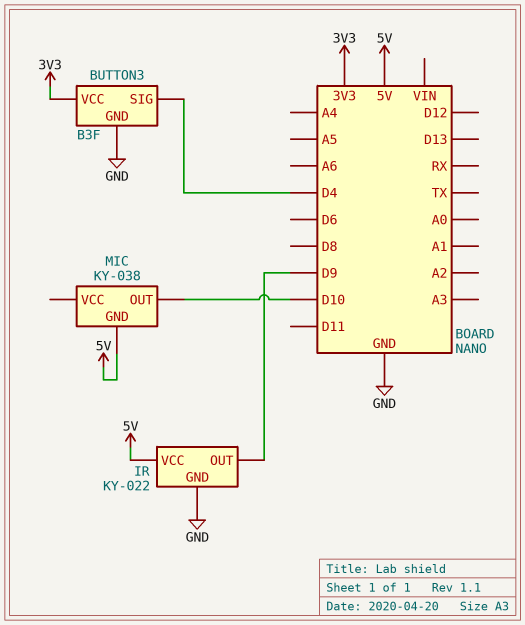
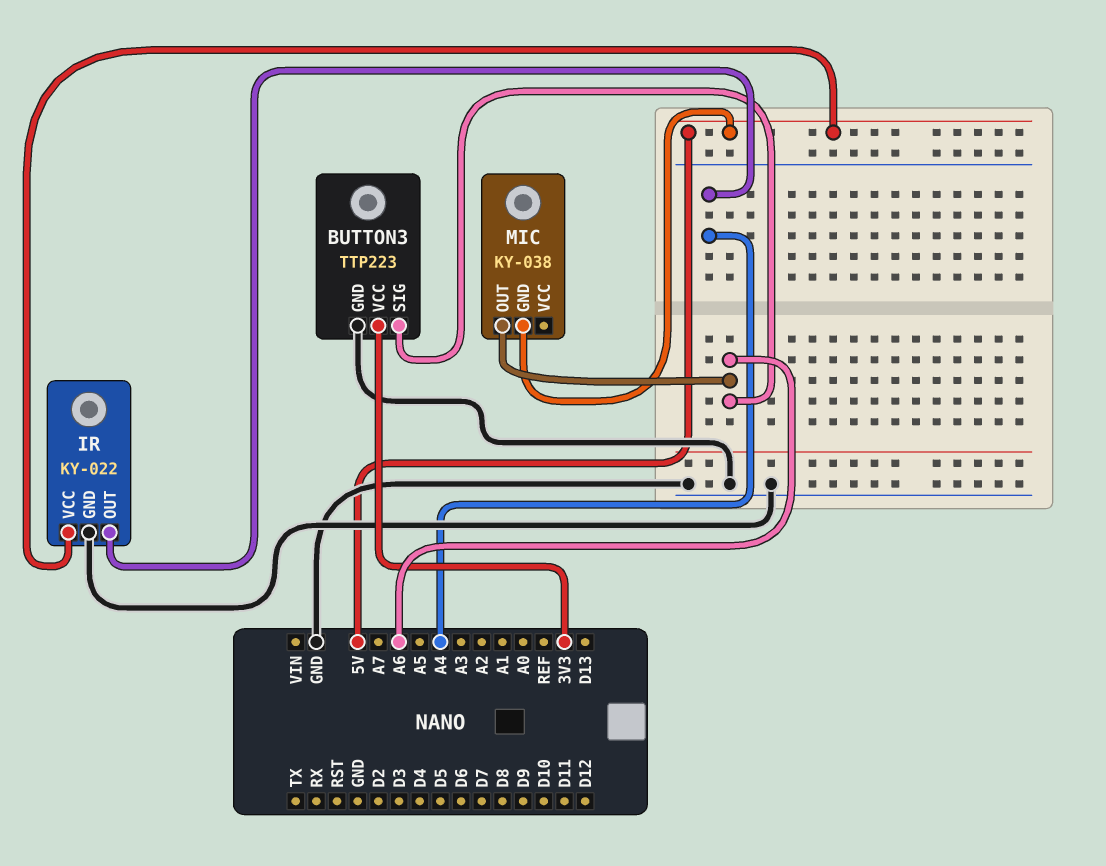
BUTTON3: B3F -> TTP223
BUTTON3 pin SIG: D4 -> A6
IR pin OUT: D9 -> A4
MIC pin OUT: D10 -> A6

